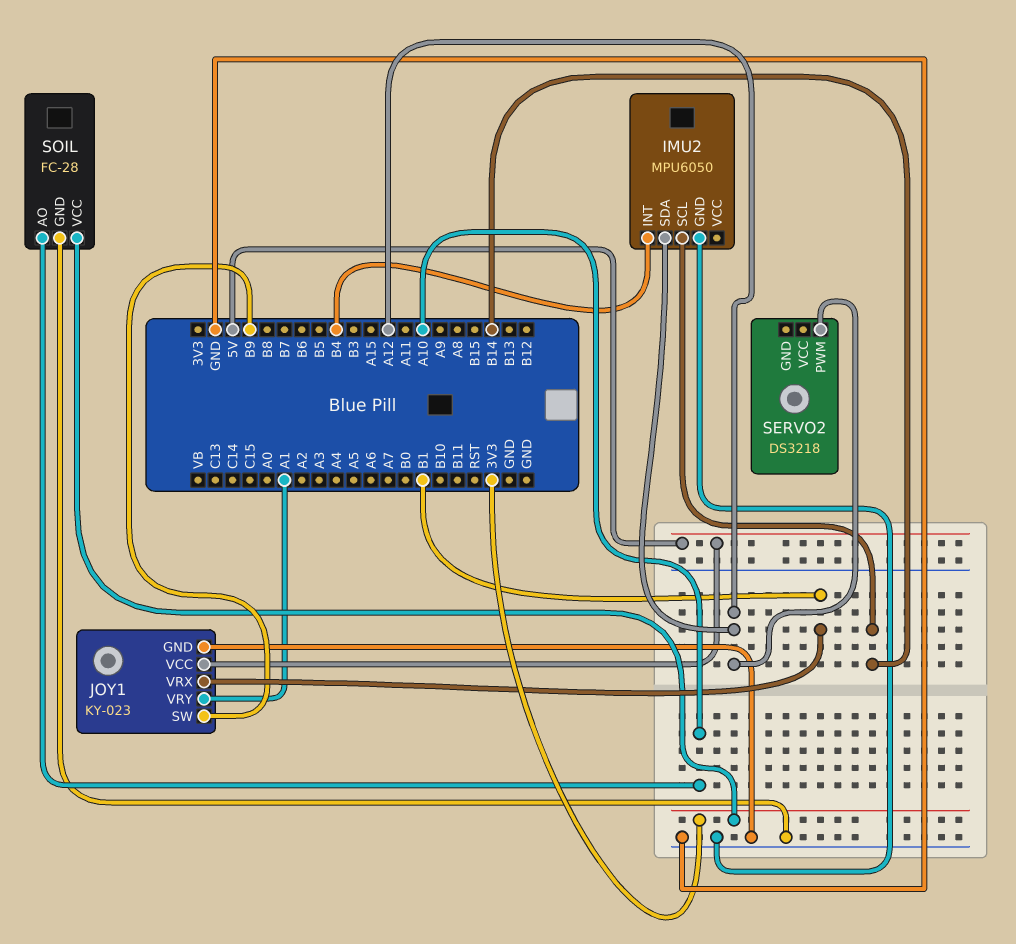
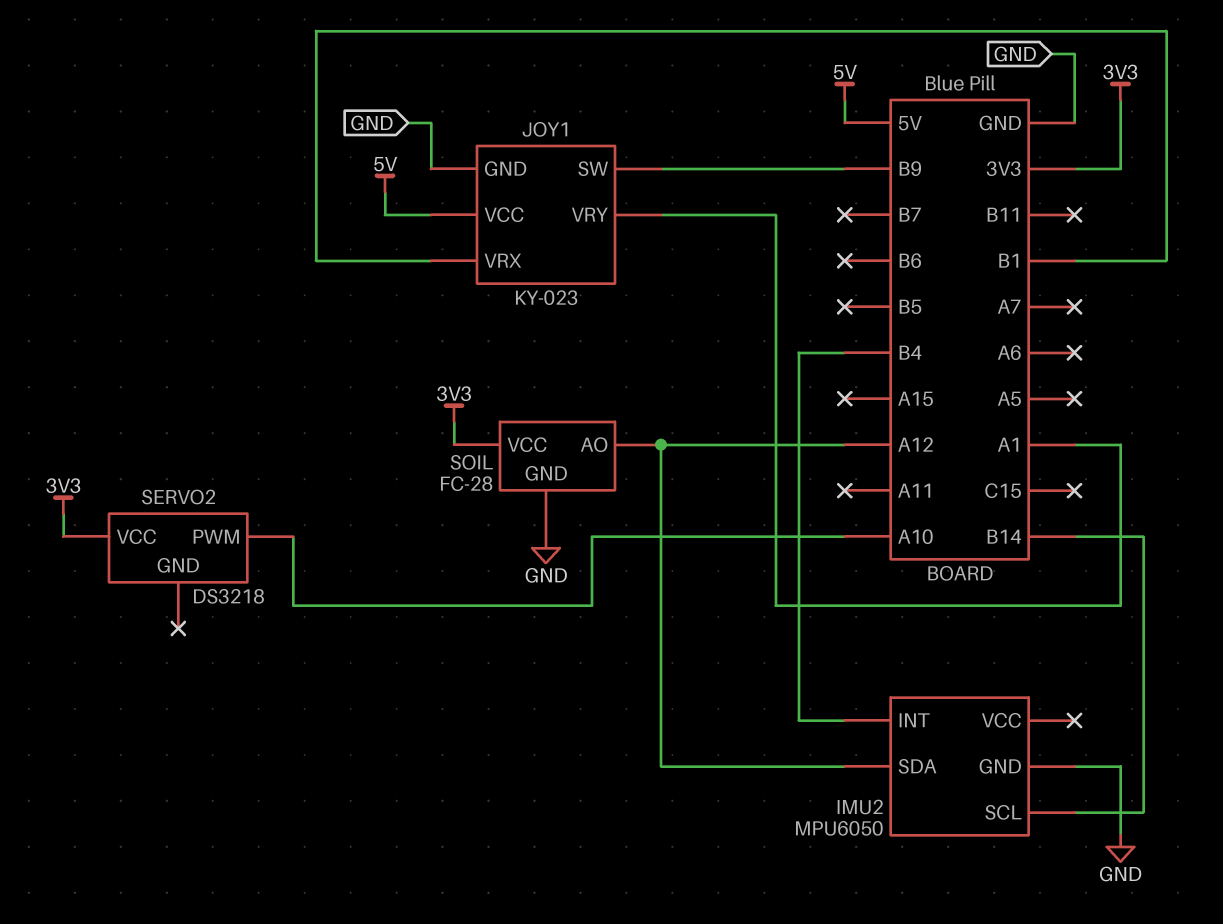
SERVO2 pin PWM: A12 -> A10
SERVO2 pin VCC: none -> 3V3
SOIL pin AO: A10 -> A12

